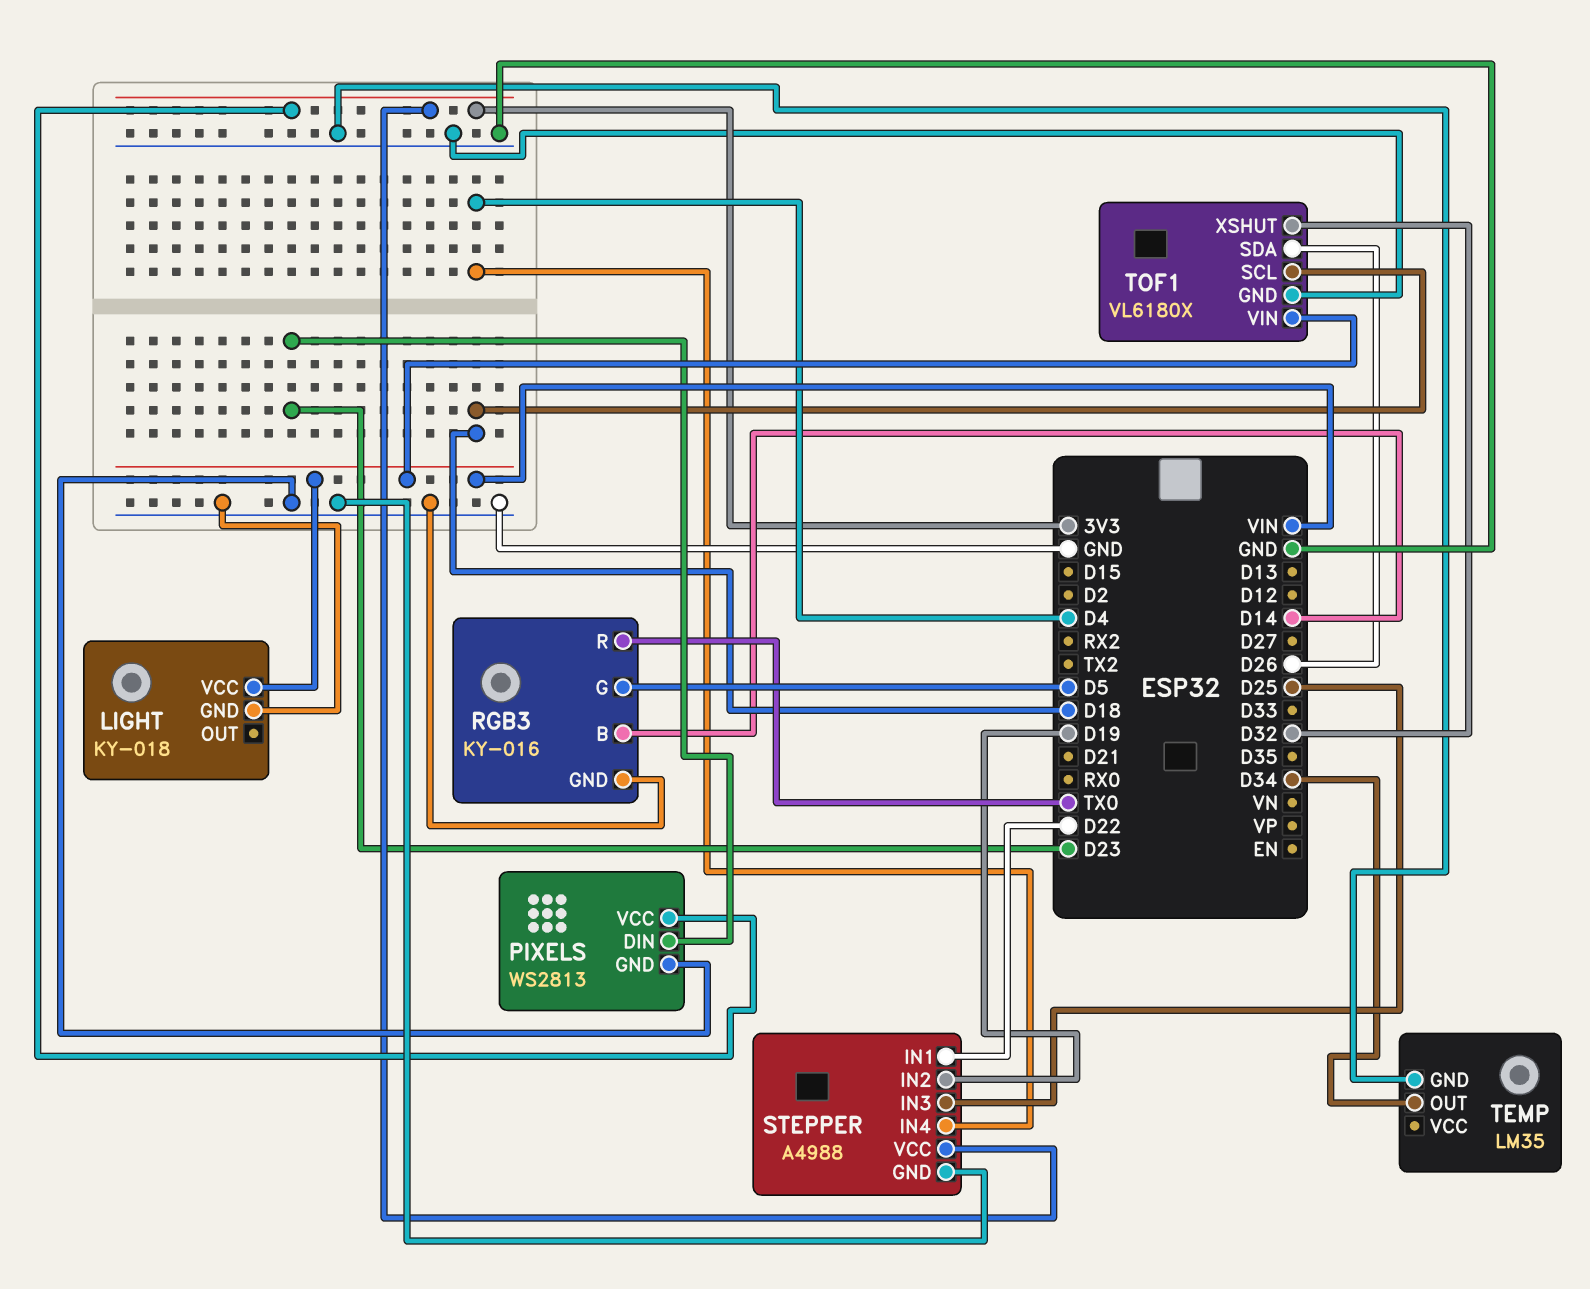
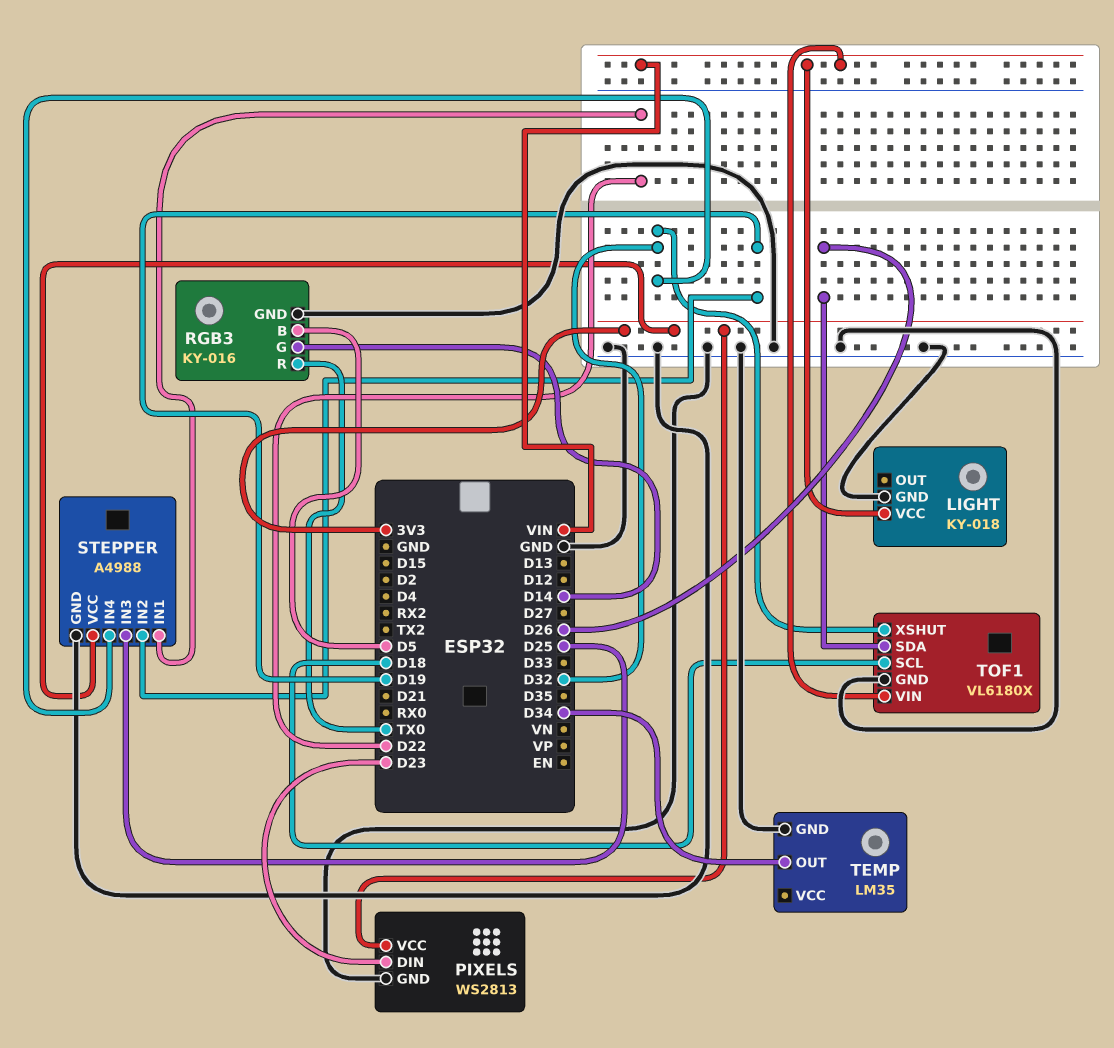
RGB3 pin B: D14 -> D5
RGB3 pin G: D5 -> D14
STEPPER pin IN4: D4 -> D32

